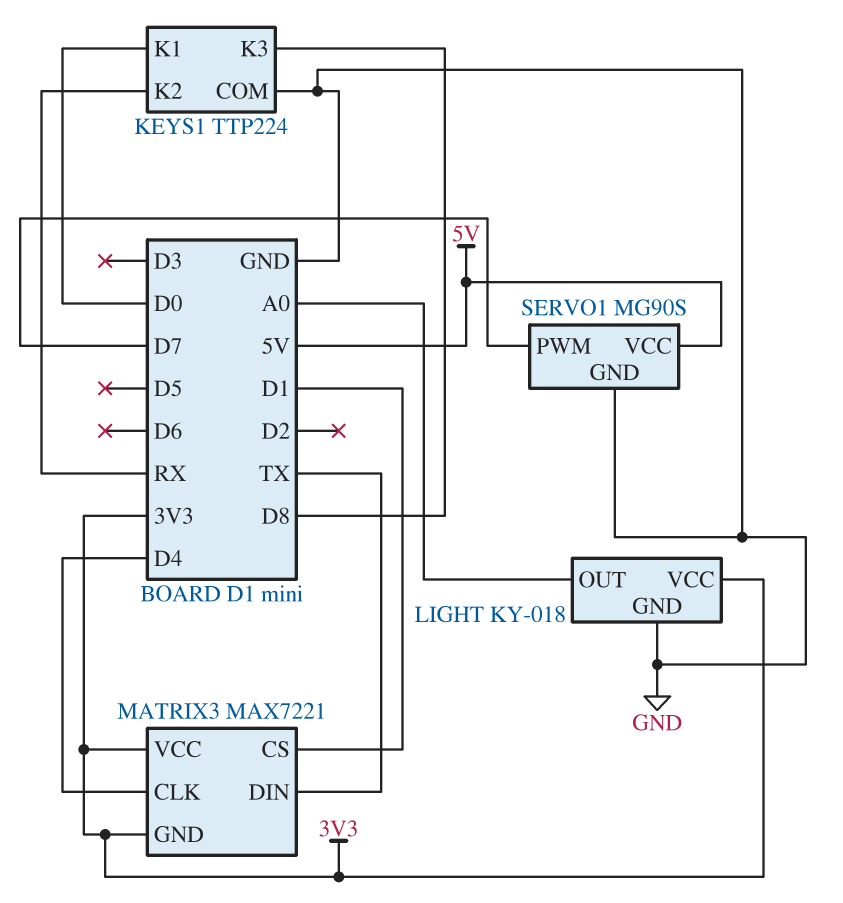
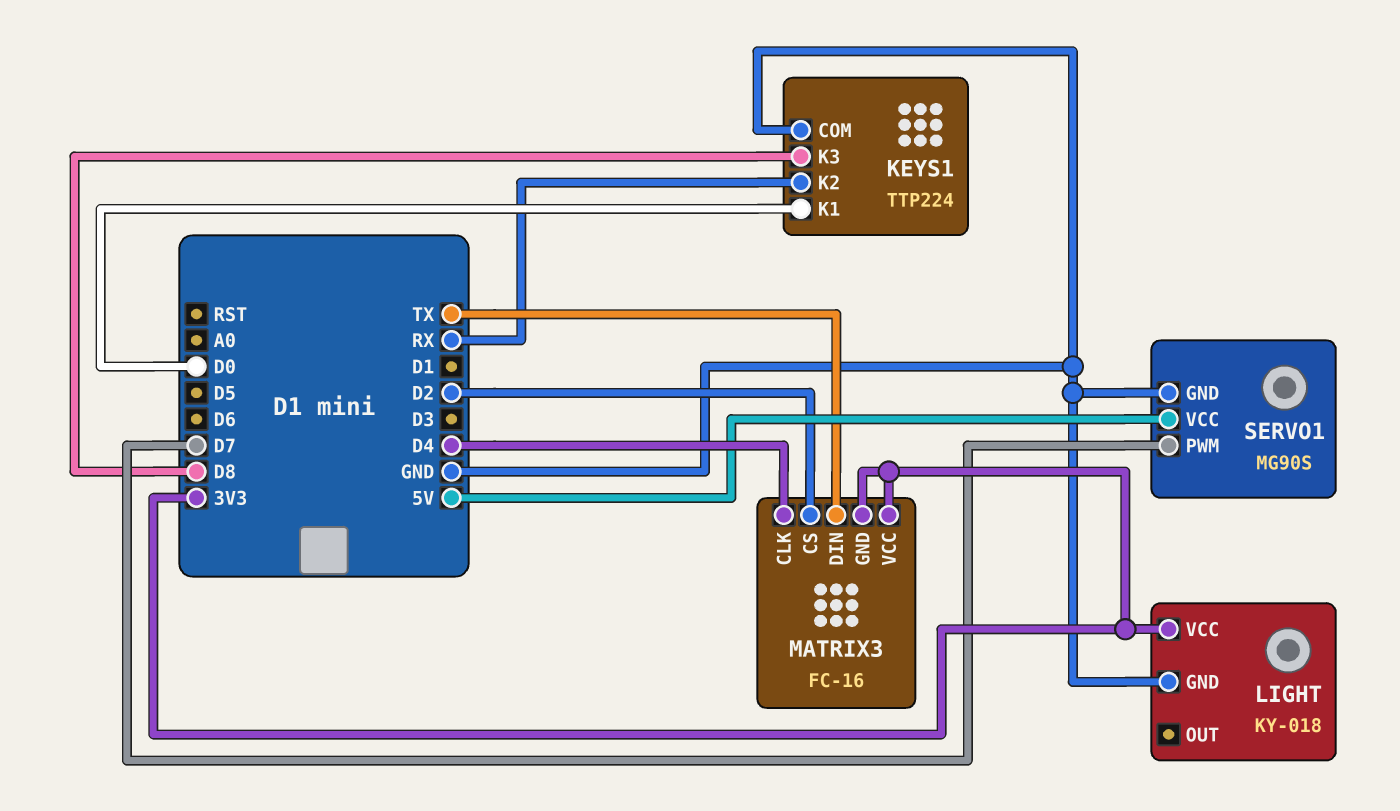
LIGHT pin OUT: A0 -> none
MATRIX3: MAX7221 -> FC-16
MATRIX3 pin CS: D1 -> D2

